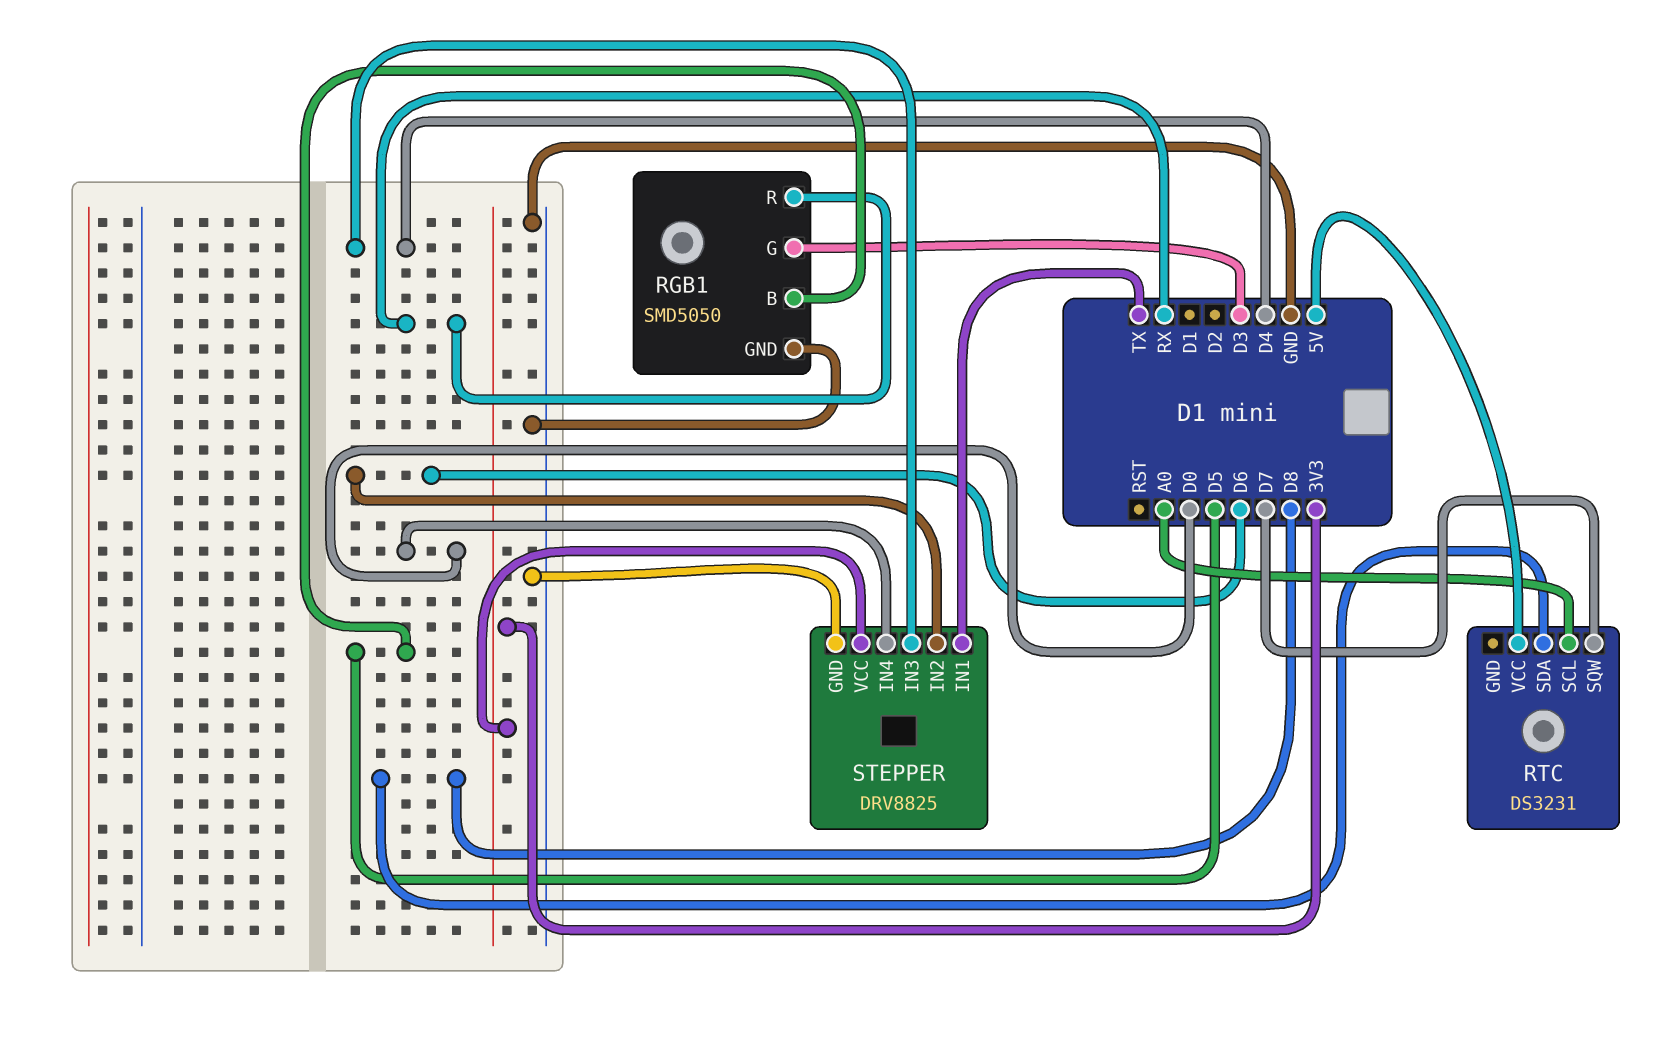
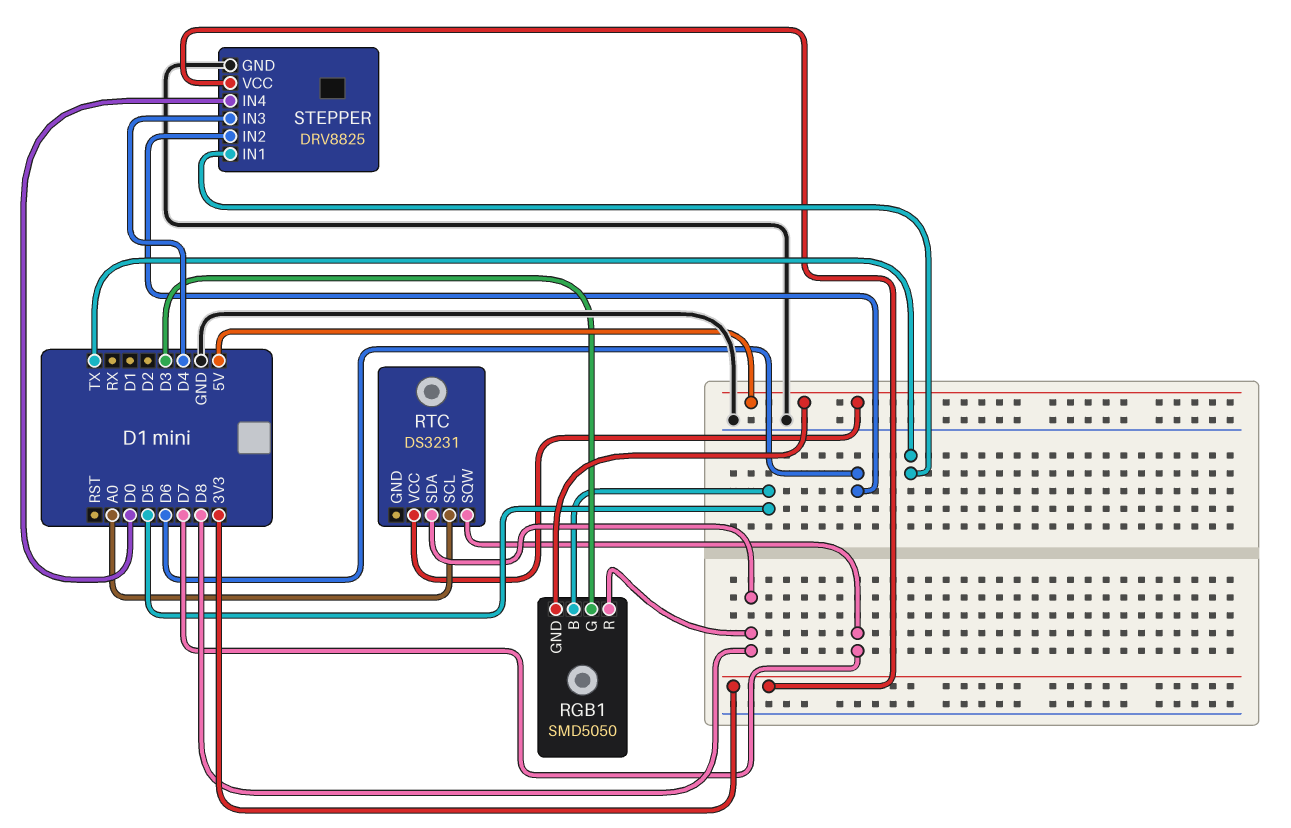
RGB1 pin GND: GND -> 5V
RGB1 pin R: RX -> D8

